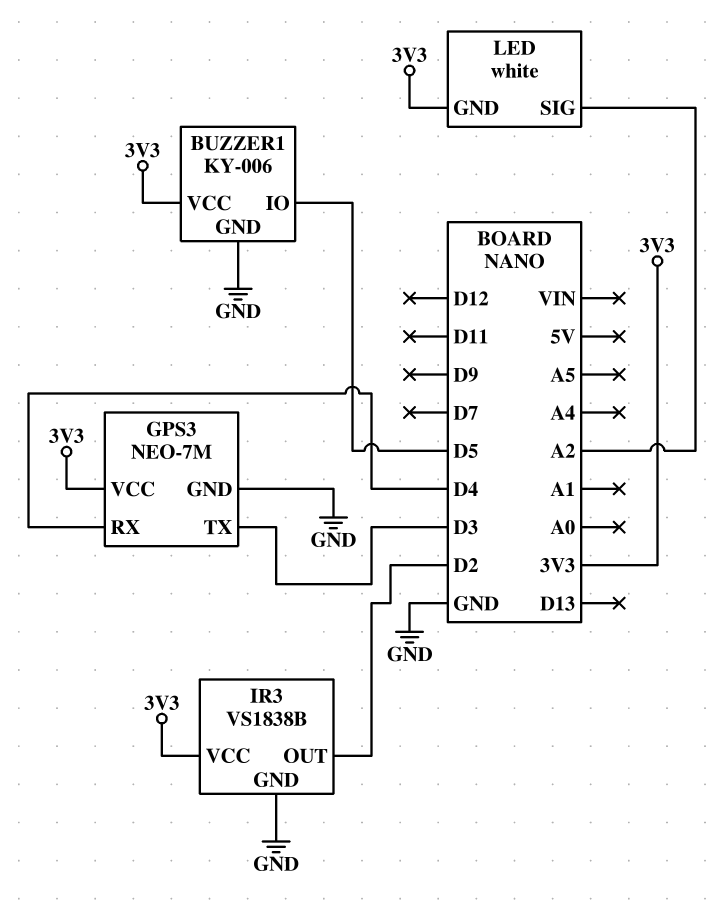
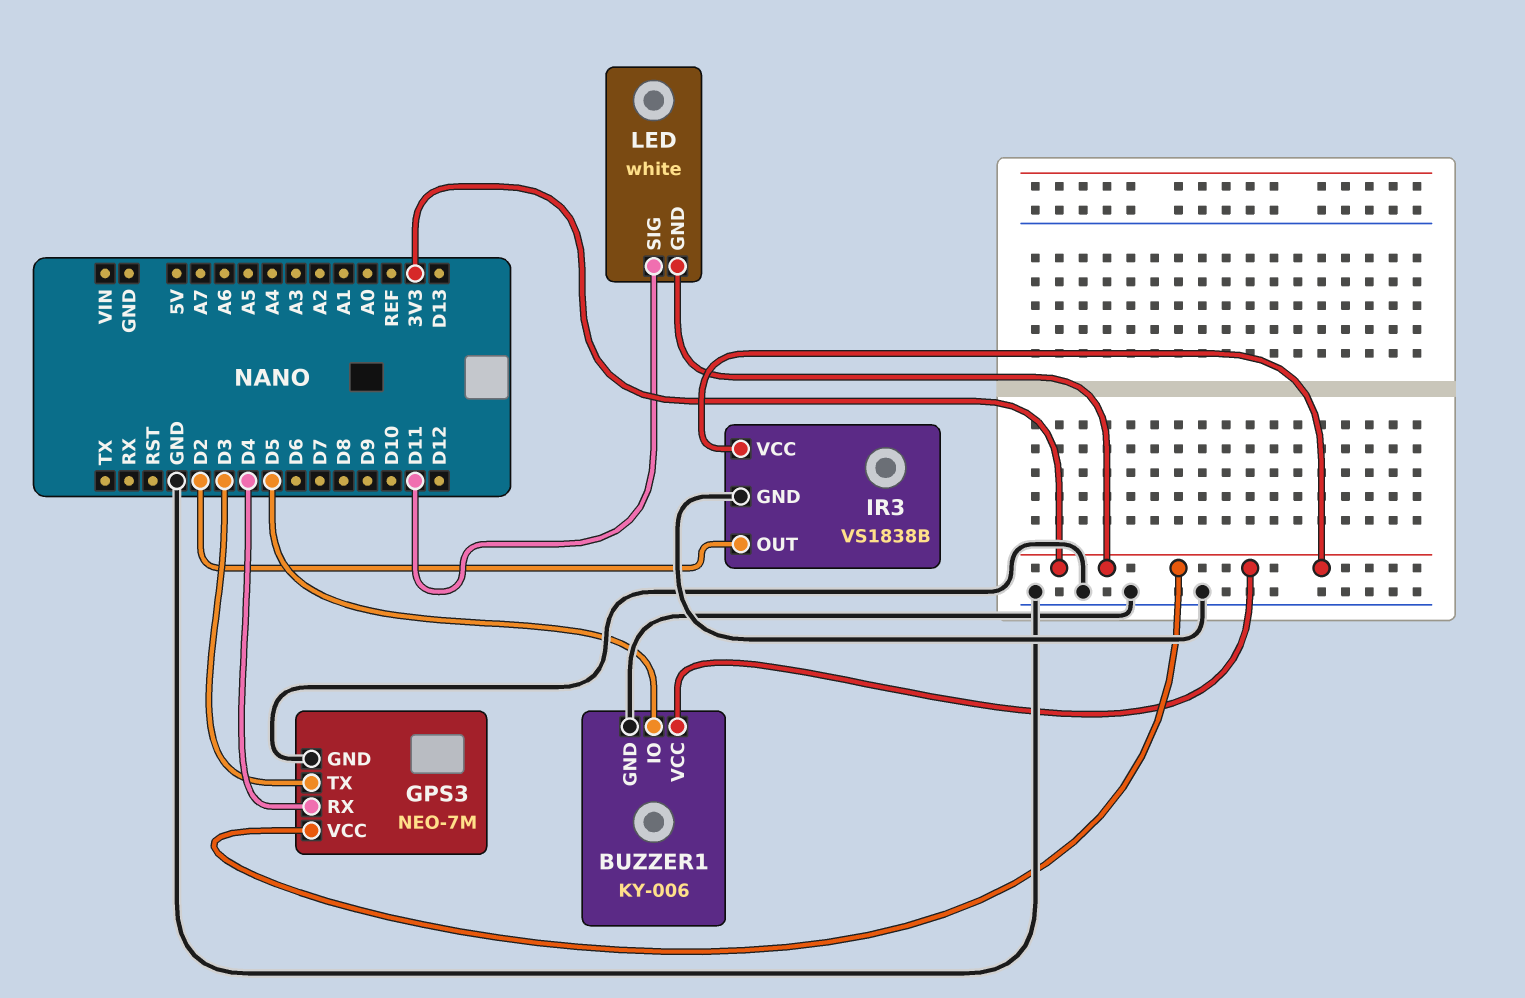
LED pin SIG: A2 -> D11

